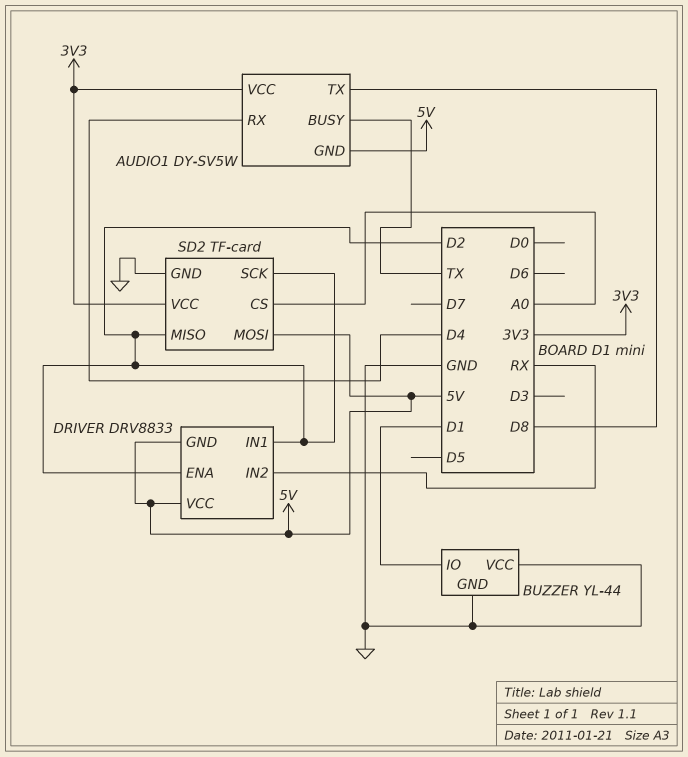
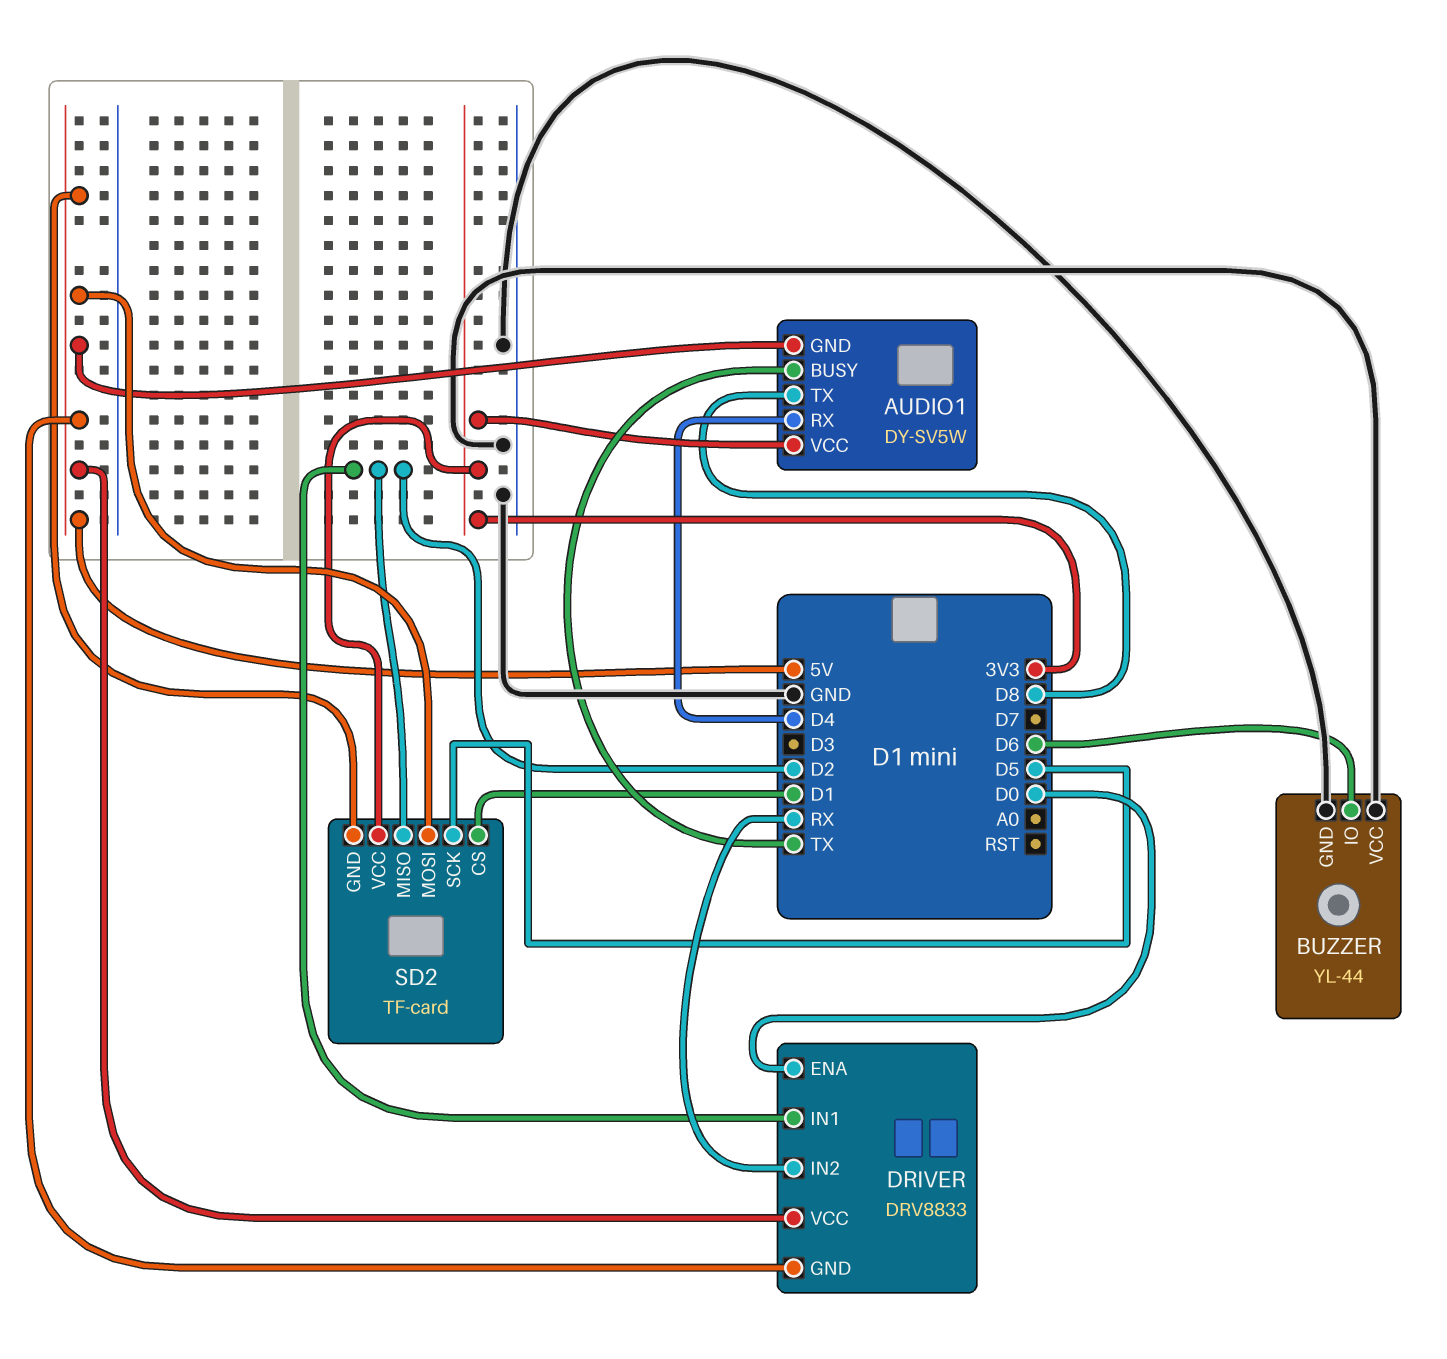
BUZZER pin IO: D1 -> D6
DRIVER pin ENA: D2 -> D0
SD2 pin CS: A0 -> D1
SD2 pin GND: GND -> 5V
SD2 pin SCK: D2 -> D5

